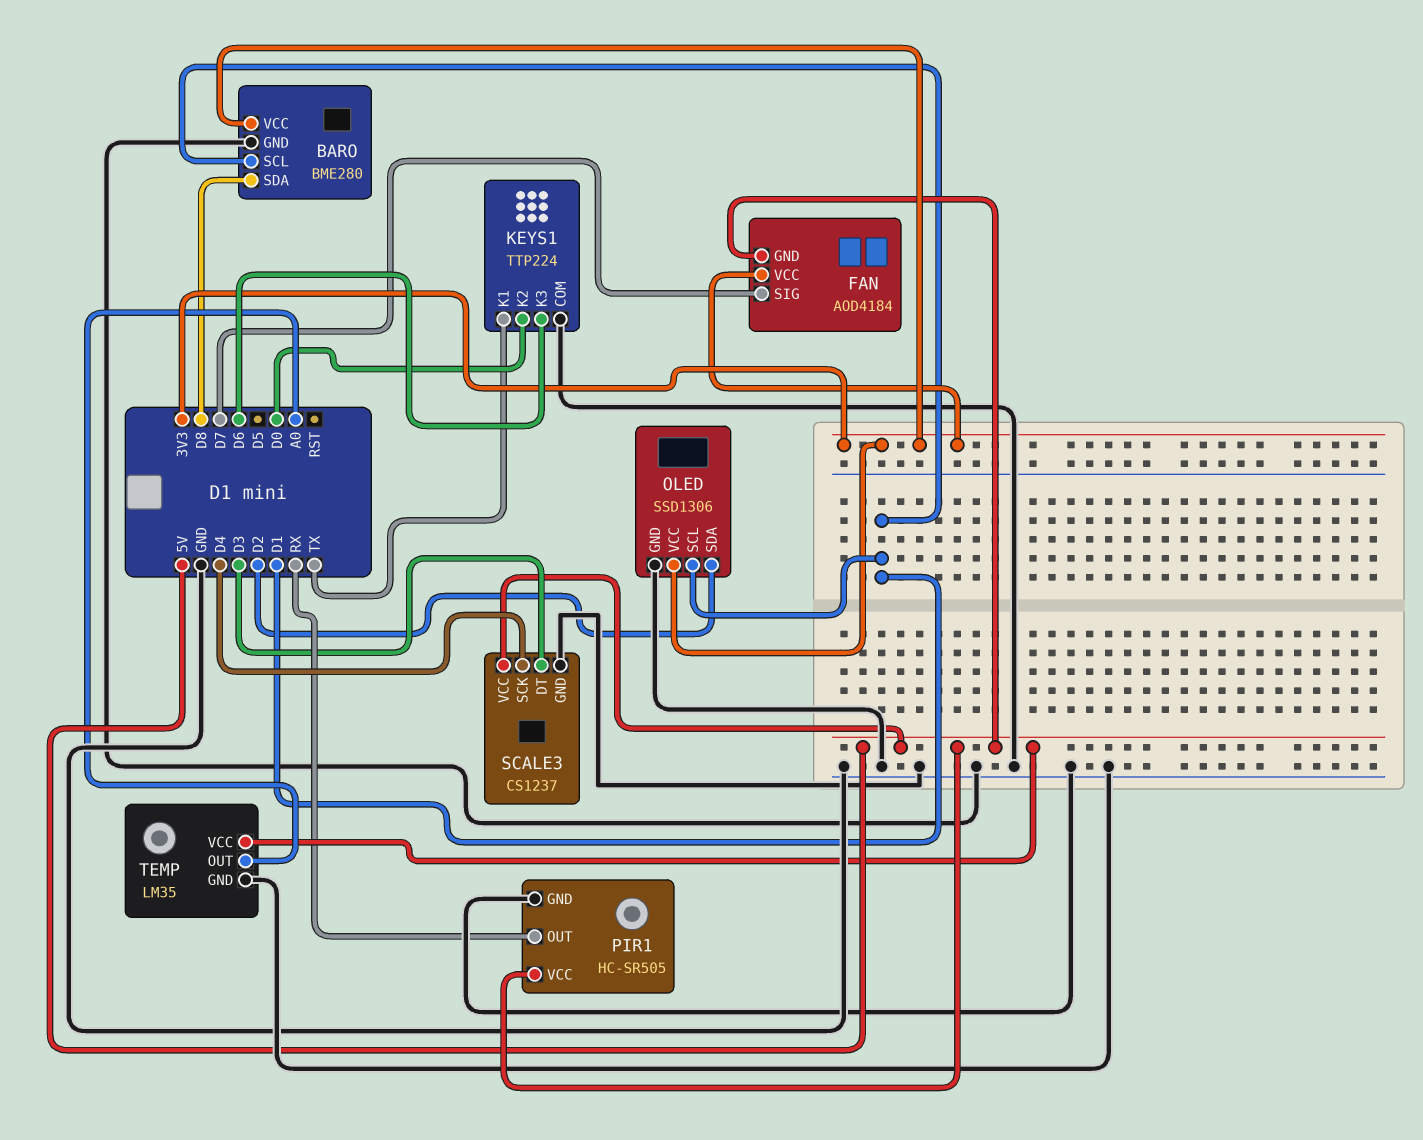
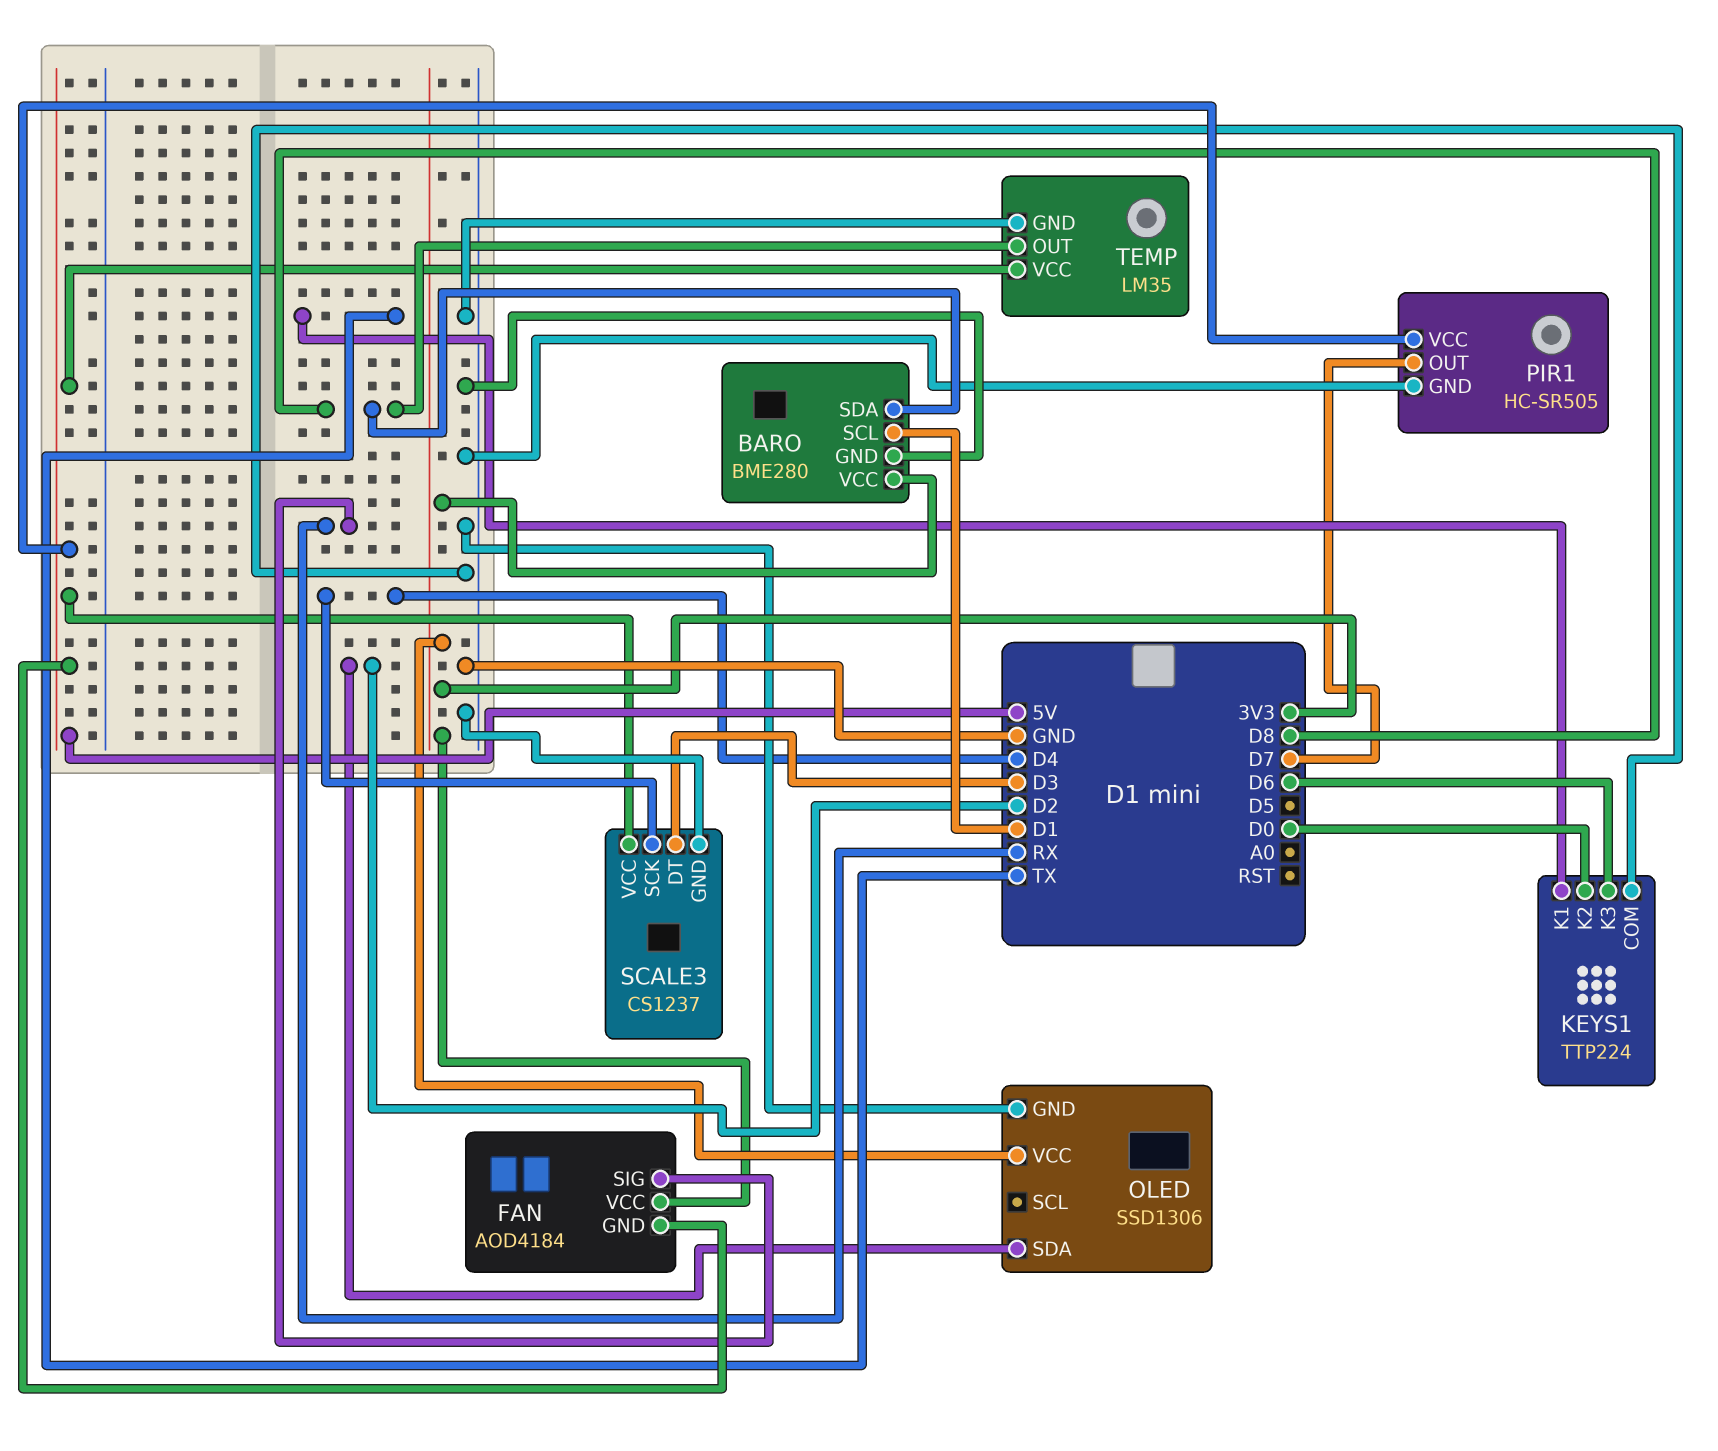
FAN pin SIG: D7 -> RX
OLED pin SCL: D1 -> none
PIR1 pin OUT: RX -> D7
TEMP pin OUT: A0 -> D8

